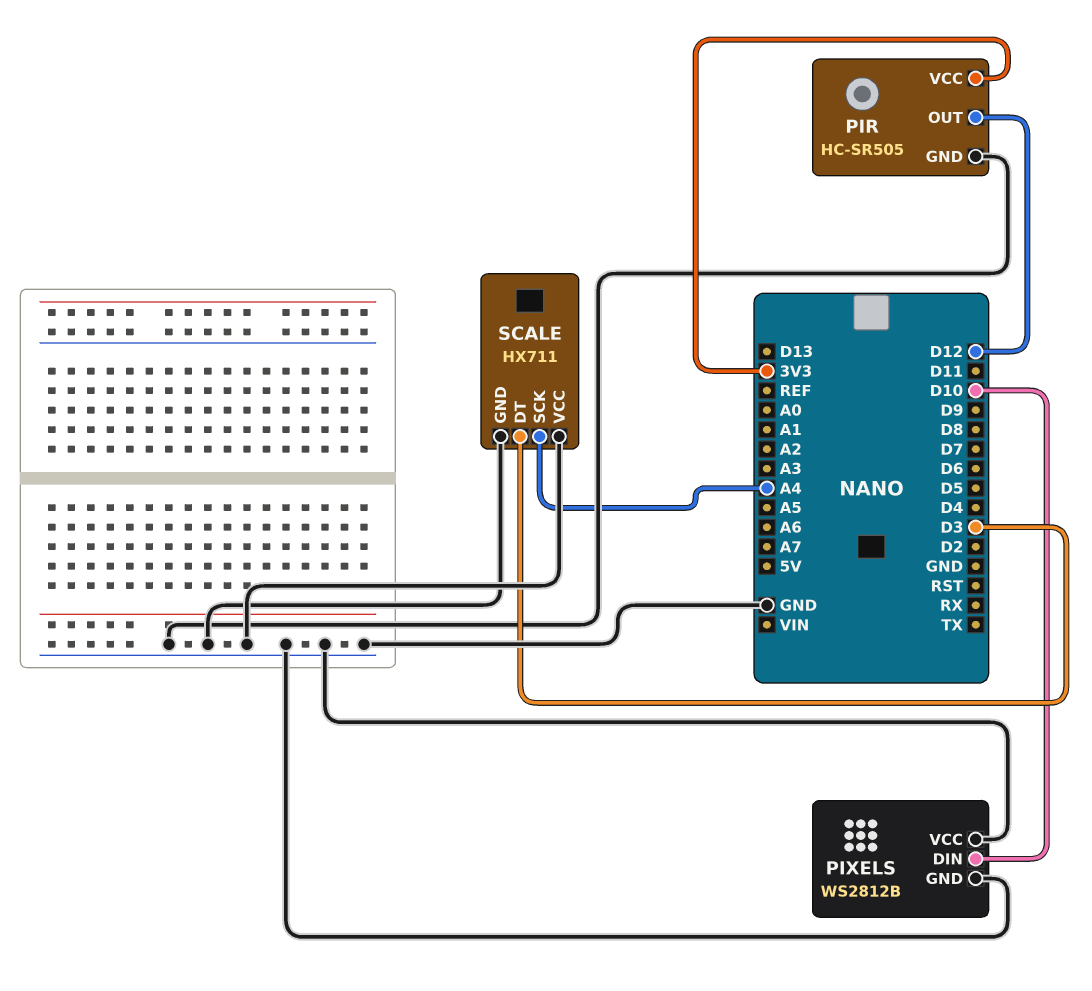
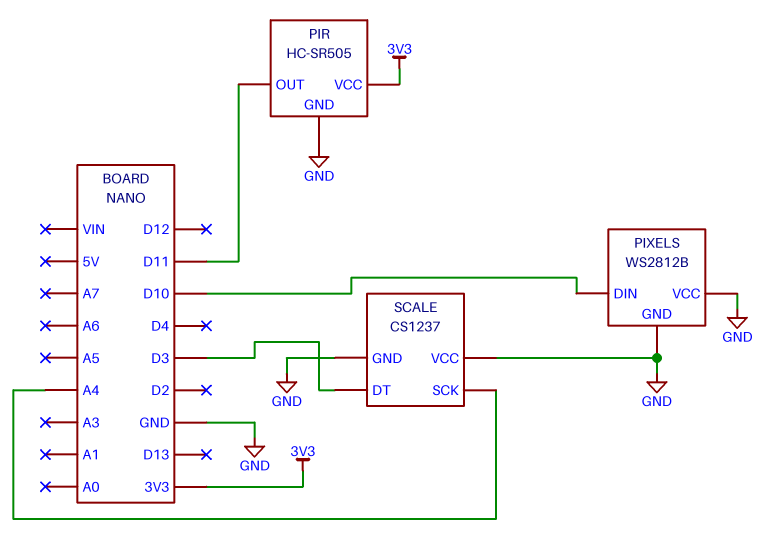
PIR pin OUT: D12 -> D11
SCALE: HX711 -> CS1237

